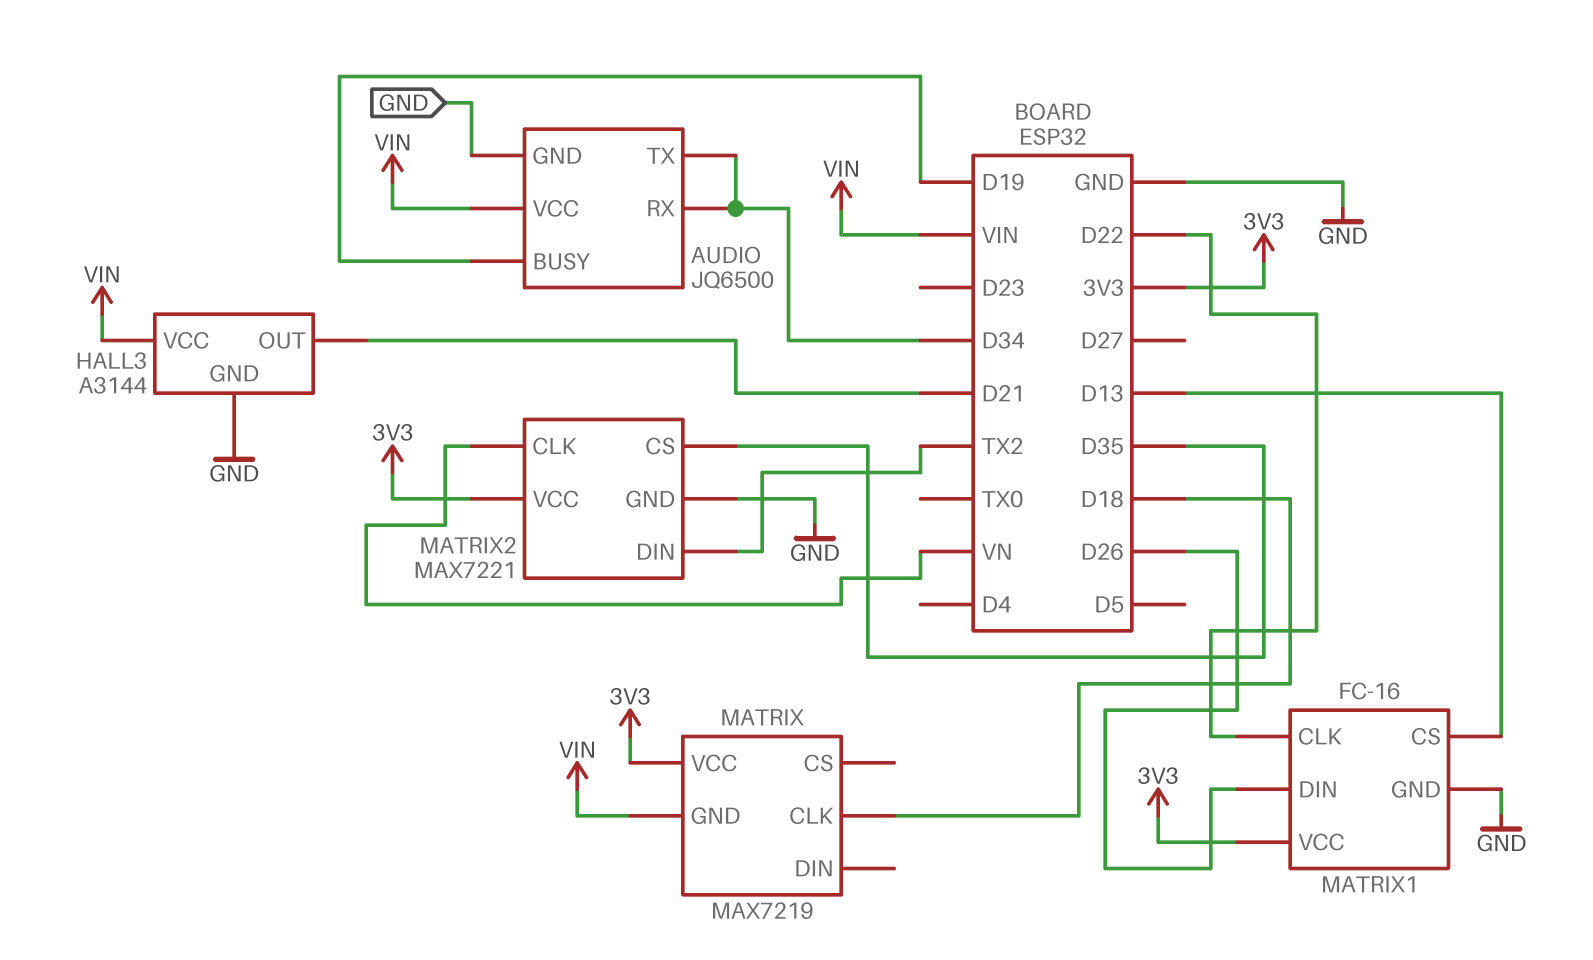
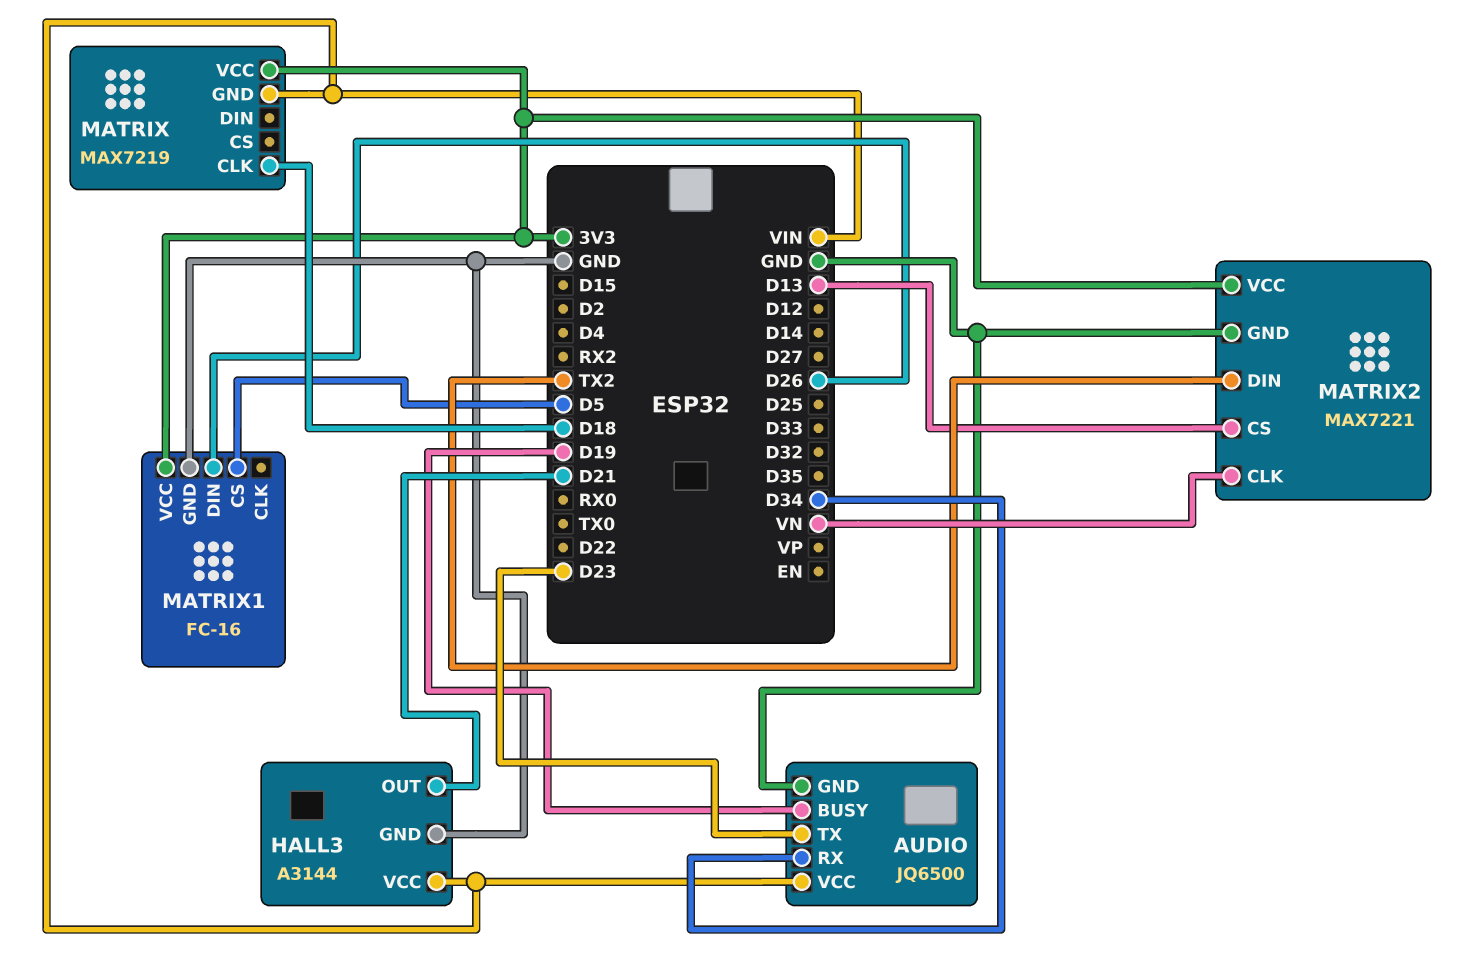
AUDIO pin TX: D34 -> D23
MATRIX1 pin CLK: D22 -> none
MATRIX1 pin CS: D13 -> D5
MATRIX2 pin CS: D35 -> D13

